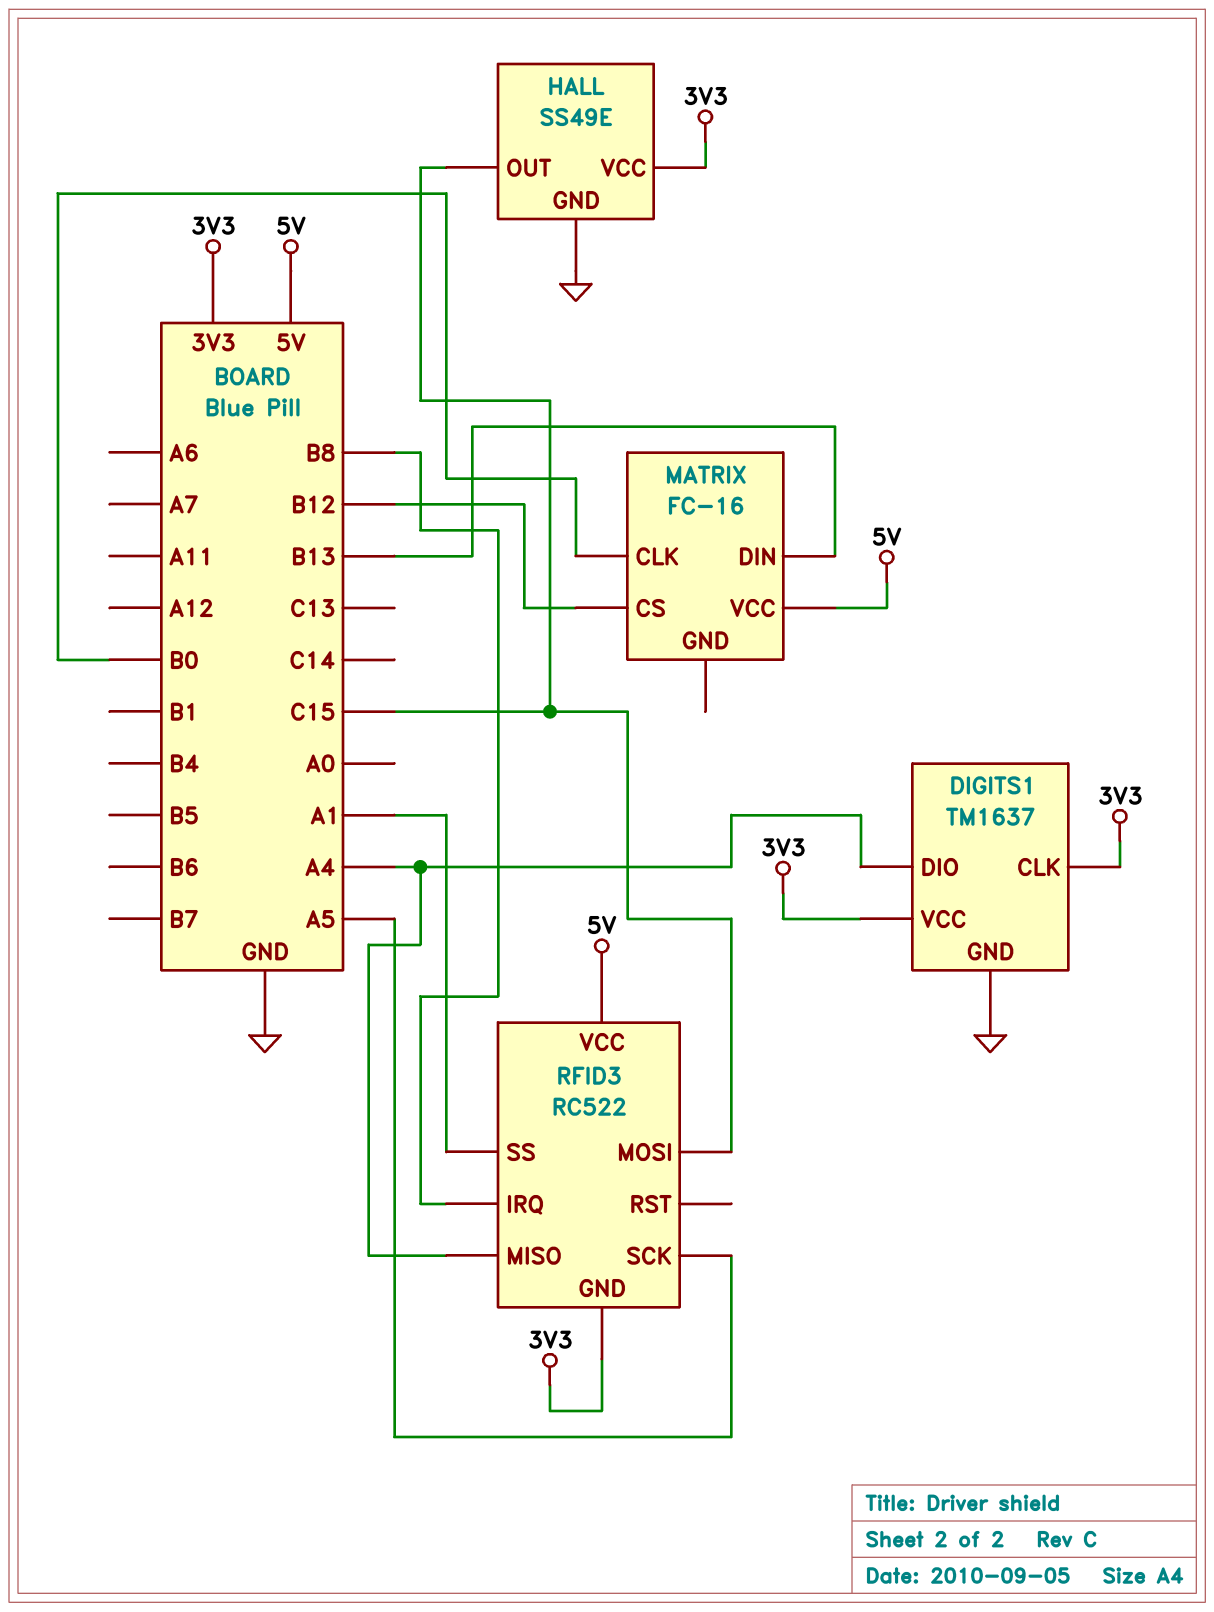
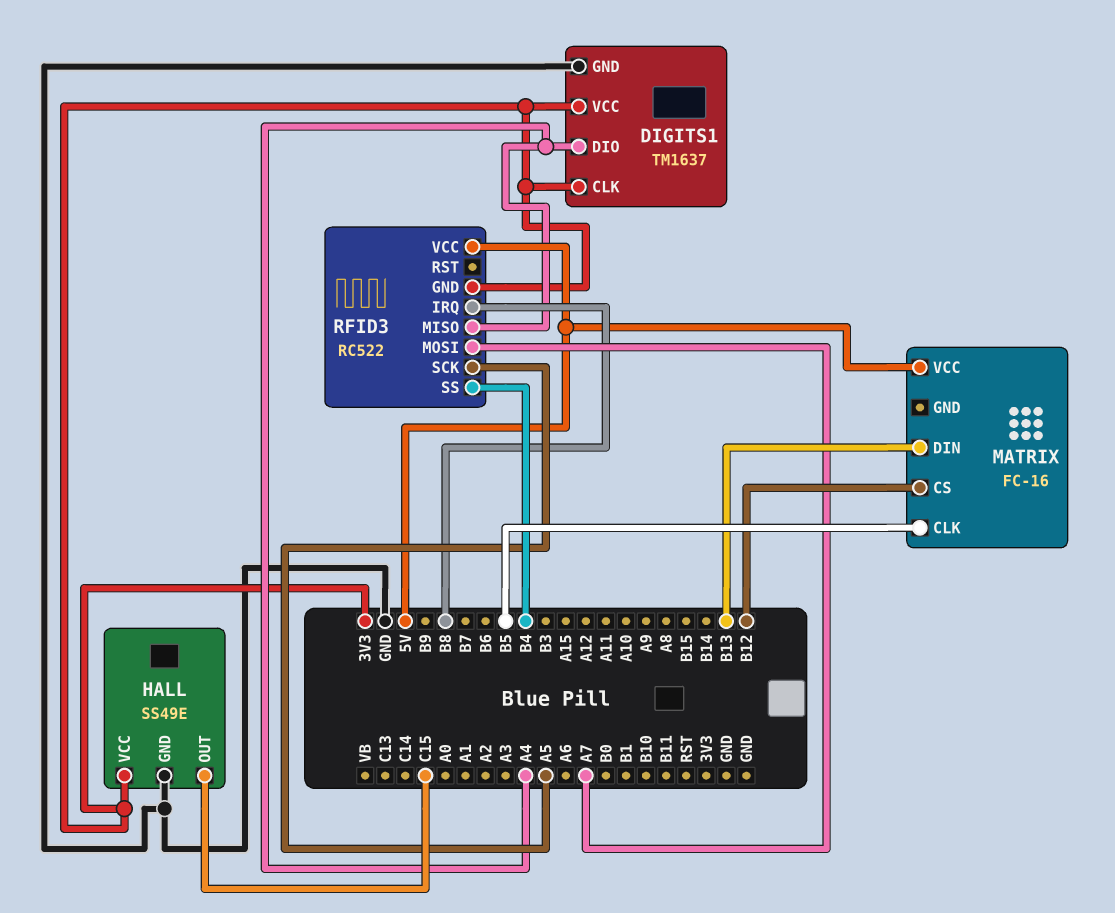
MATRIX pin CLK: B0 -> B5
RFID3 pin MOSI: C15 -> A7
RFID3 pin SS: A1 -> B4

